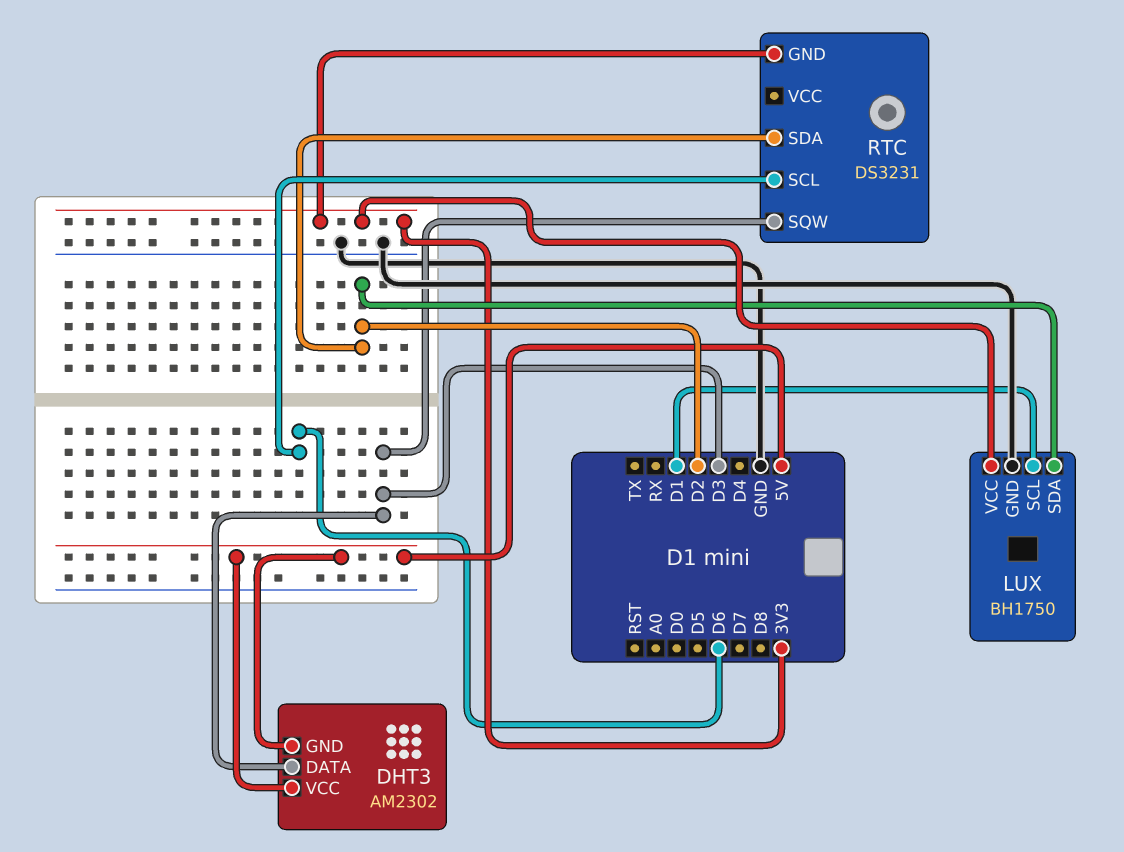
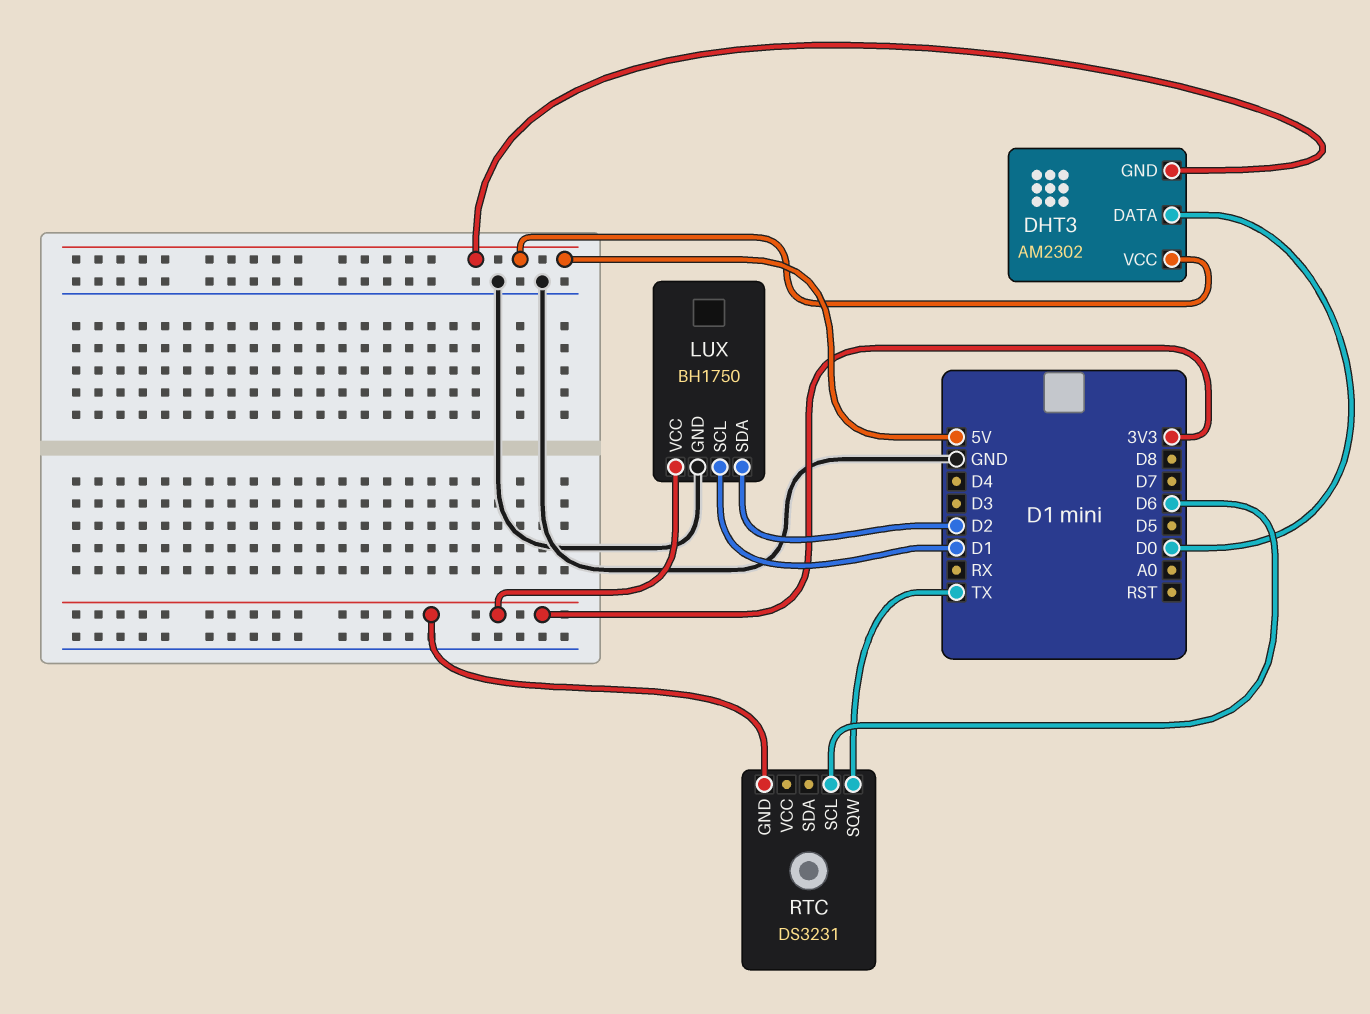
DHT3 pin DATA: D3 -> D0
RTC pin SDA: D2 -> none
RTC pin SQW: D3 -> TX

